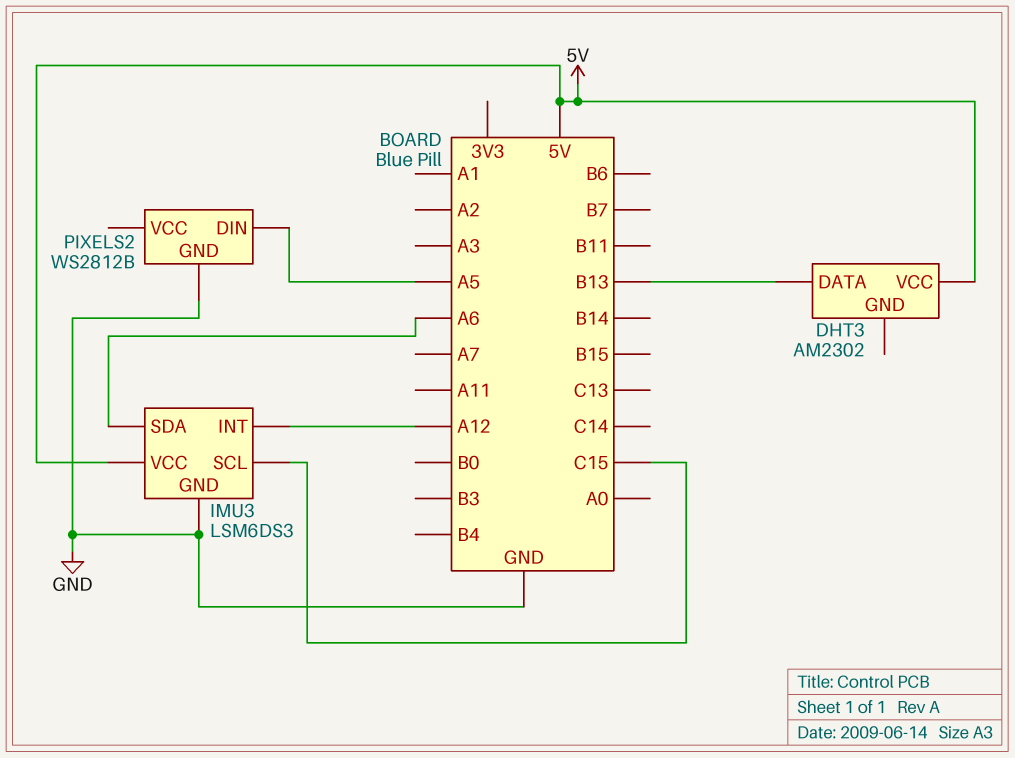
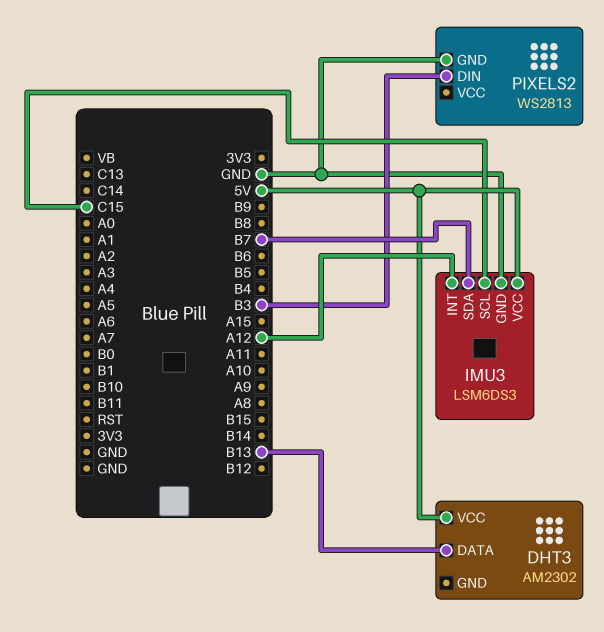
IMU3 pin SDA: A6 -> B7
PIXELS2: WS2812B -> WS2813
PIXELS2 pin DIN: A5 -> B3

